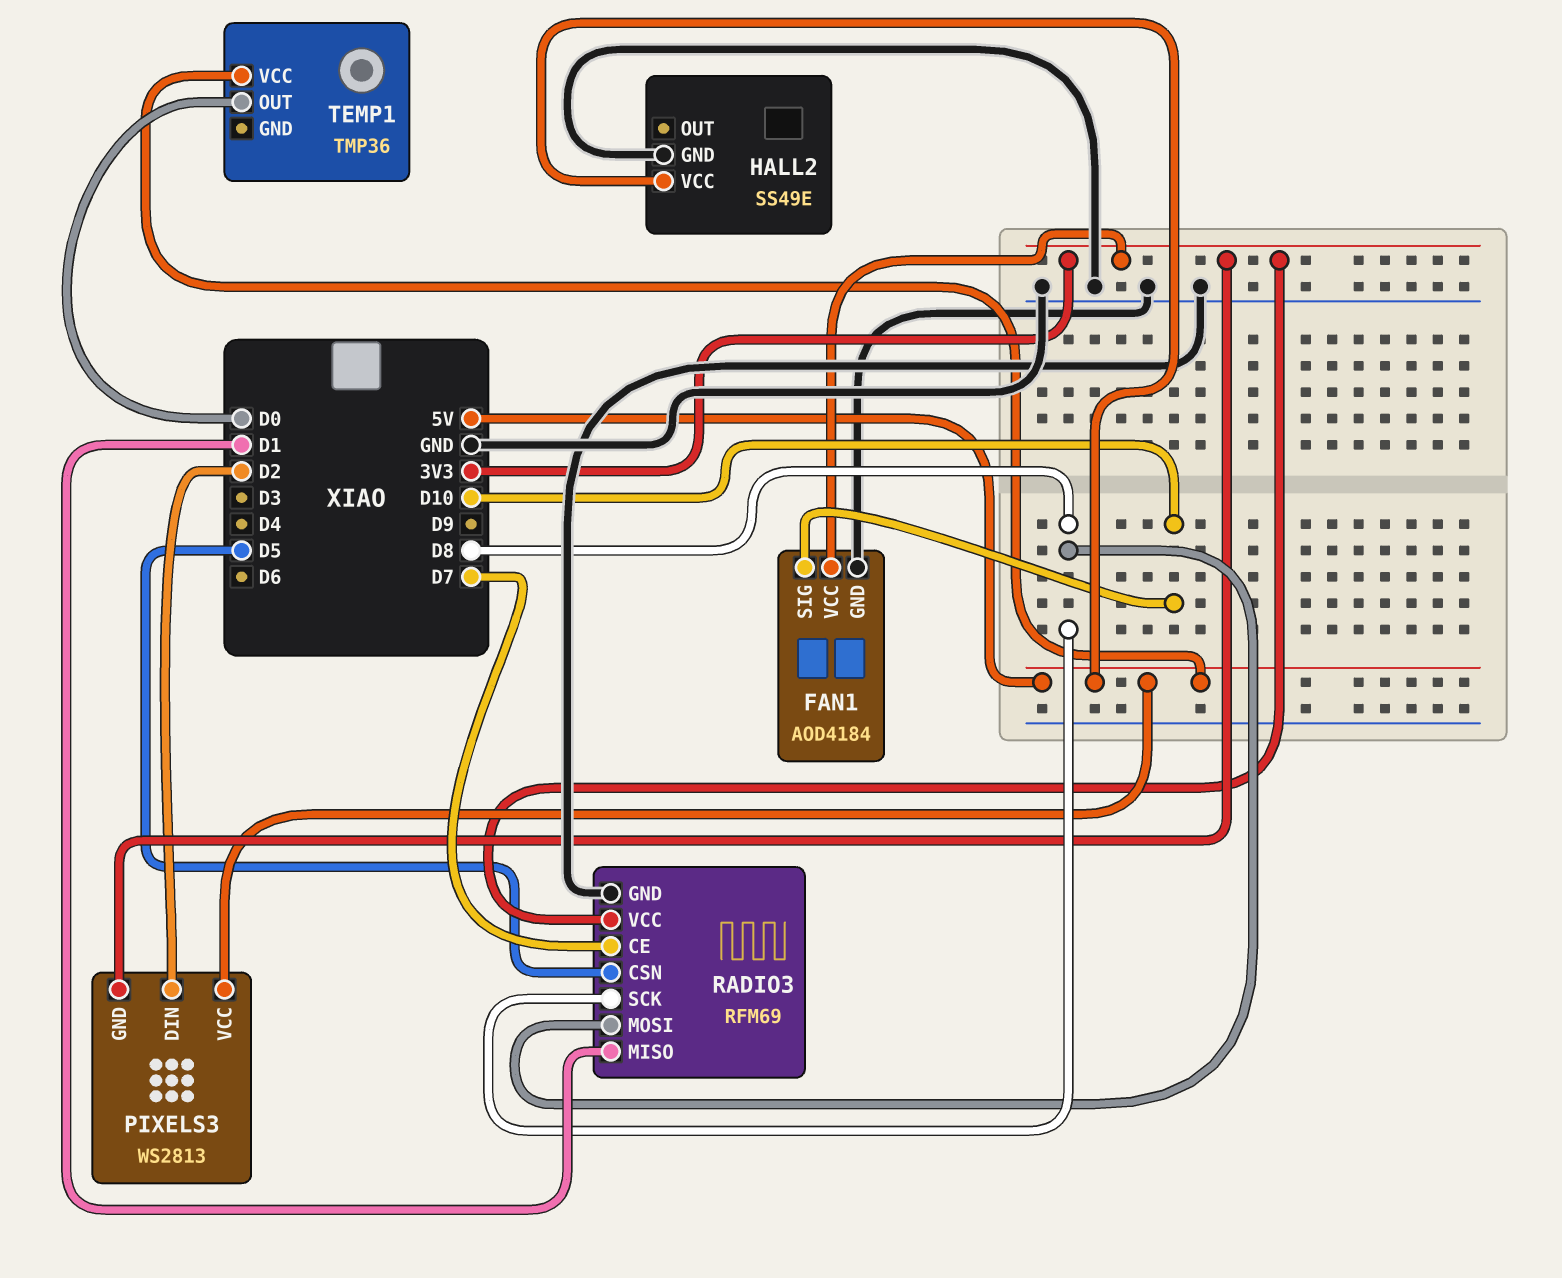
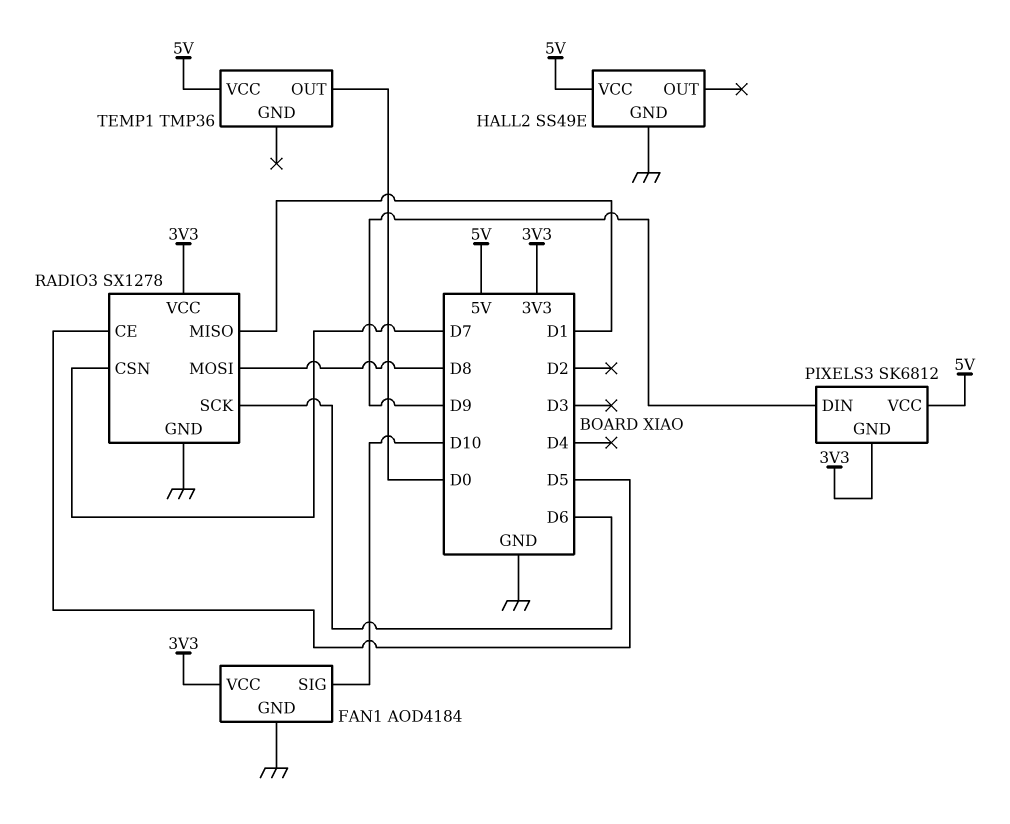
PIXELS3: WS2813 -> SK6812
PIXELS3 pin DIN: D2 -> D9
RADIO3: RFM69 -> SX1278
RADIO3 pin CE: D7 -> D5
RADIO3 pin CSN: D5 -> D7
RADIO3 pin SCK: D8 -> D6

